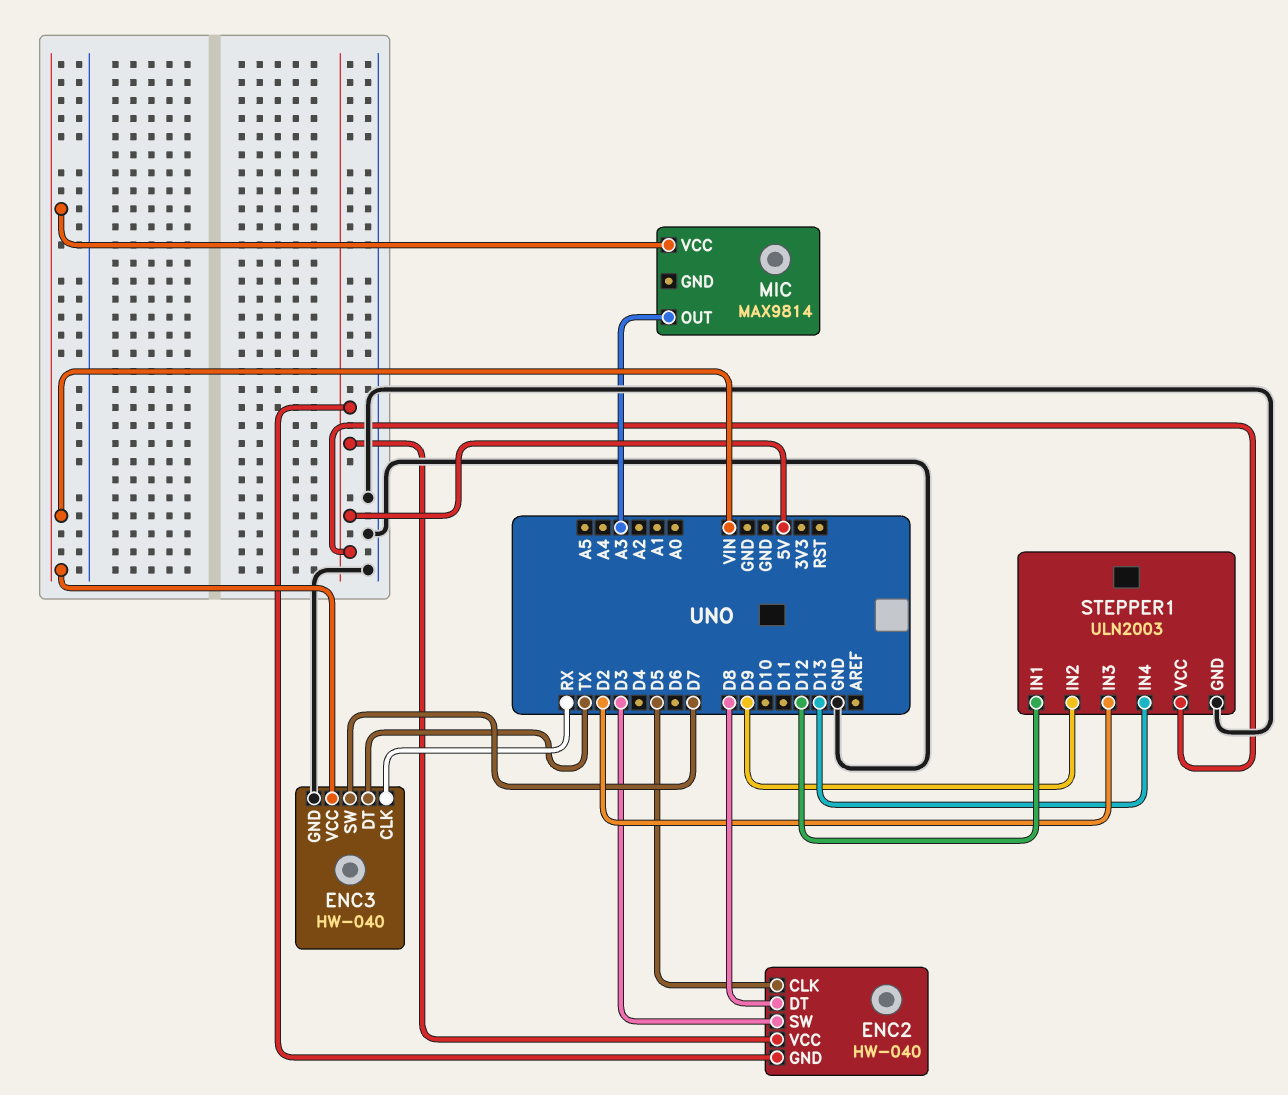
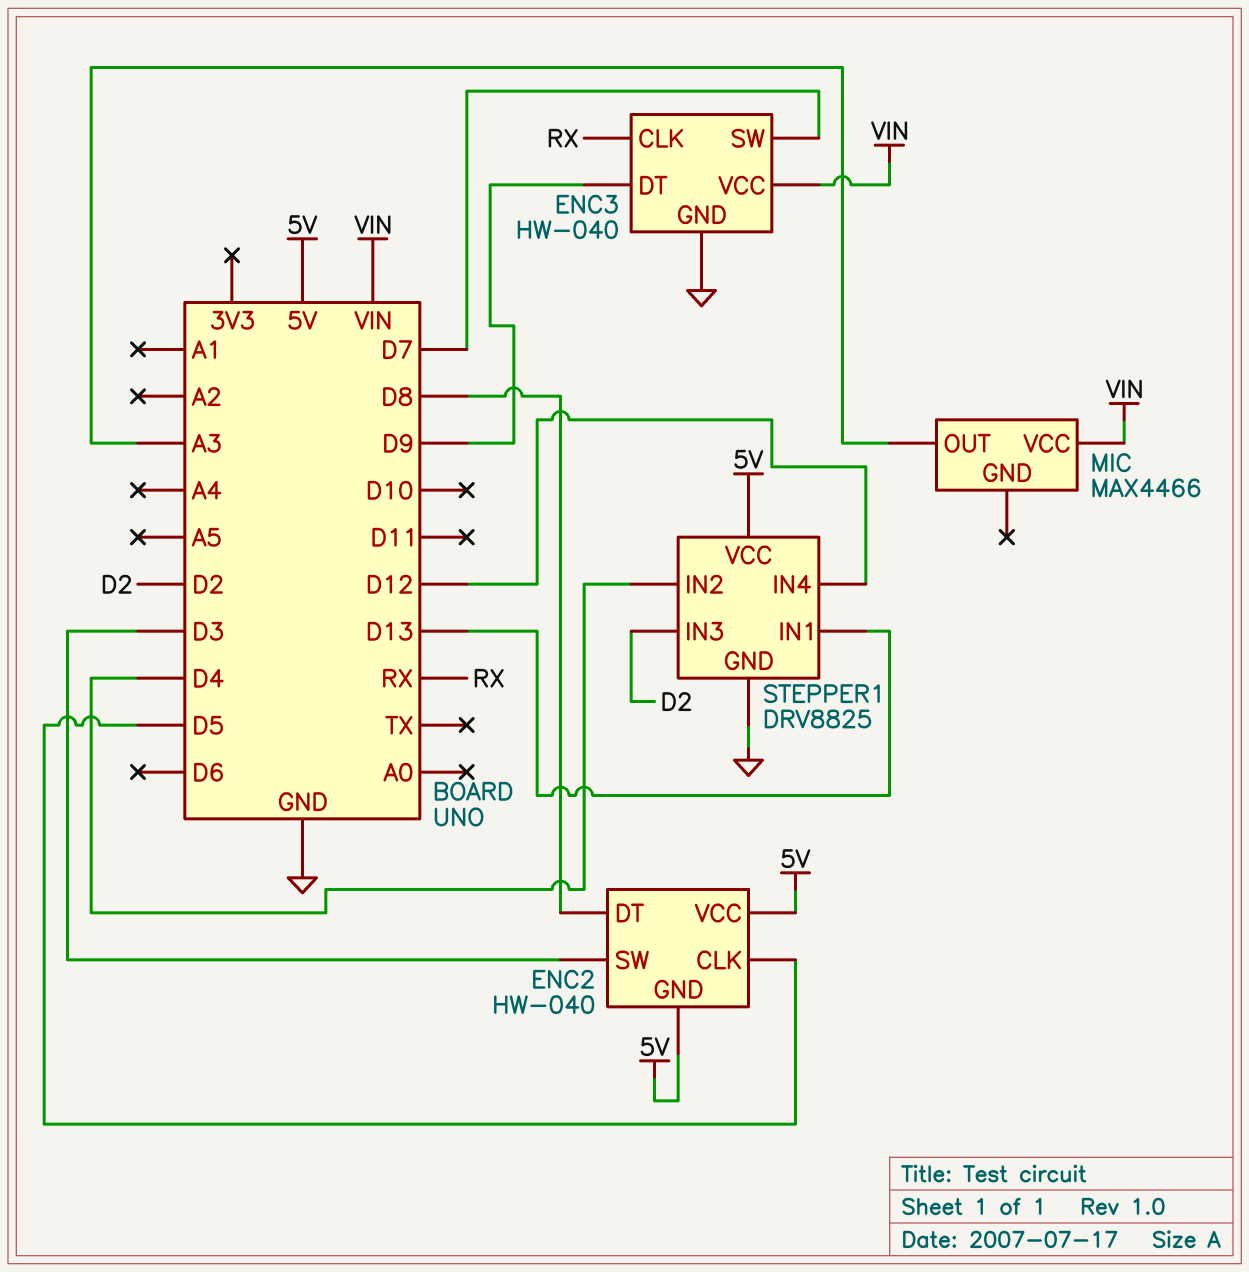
ENC3 pin DT: TX -> D9
MIC: MAX9814 -> MAX4466
STEPPER1: ULN2003 -> DRV8825
STEPPER1 pin IN1: D12 -> D13
STEPPER1 pin IN2: D9 -> D4
STEPPER1 pin IN4: D13 -> D12

